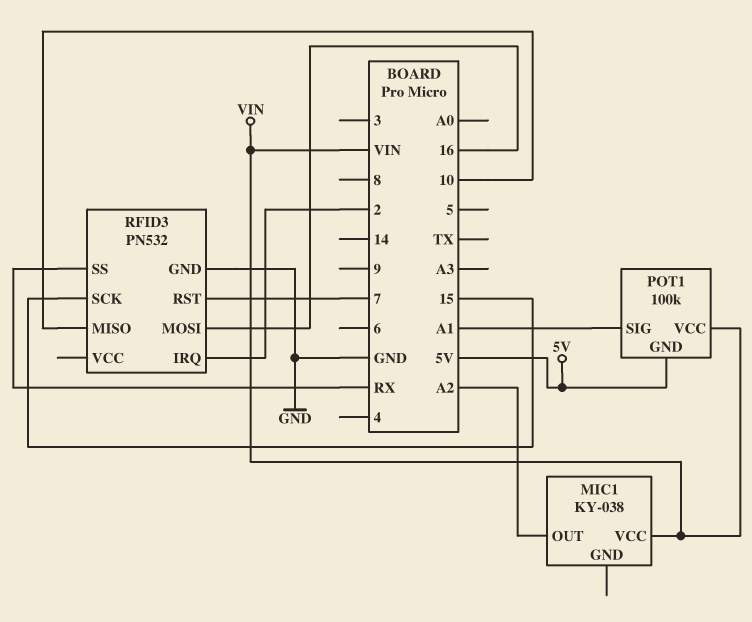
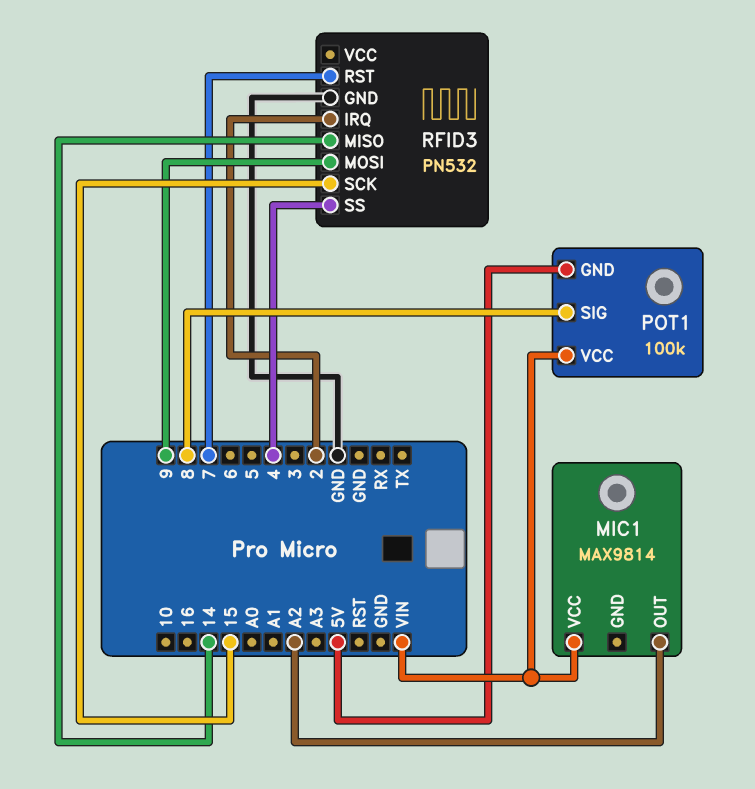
MIC1: KY-038 -> MAX9814
POT1 pin SIG: A1 -> 8
RFID3 pin MISO: 10 -> 14
RFID3 pin MOSI: 16 -> 9
RFID3 pin SS: RX -> 4

